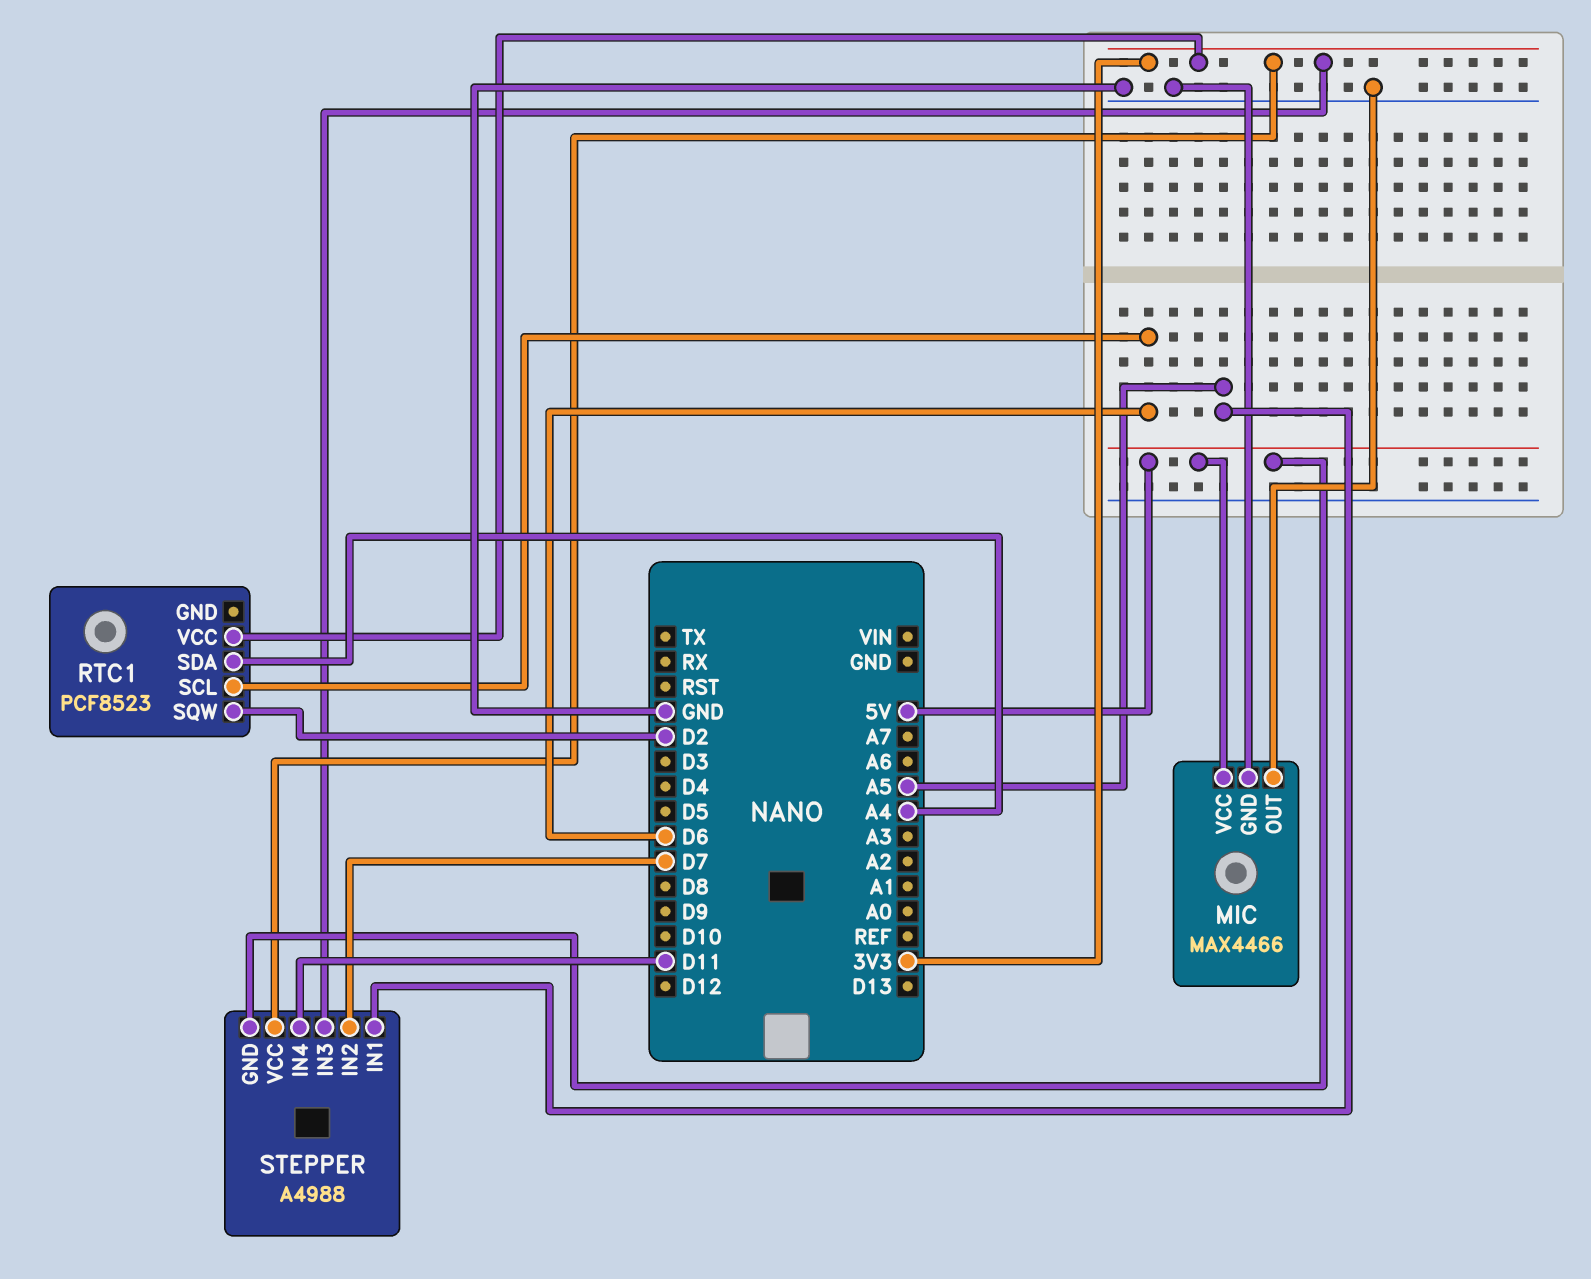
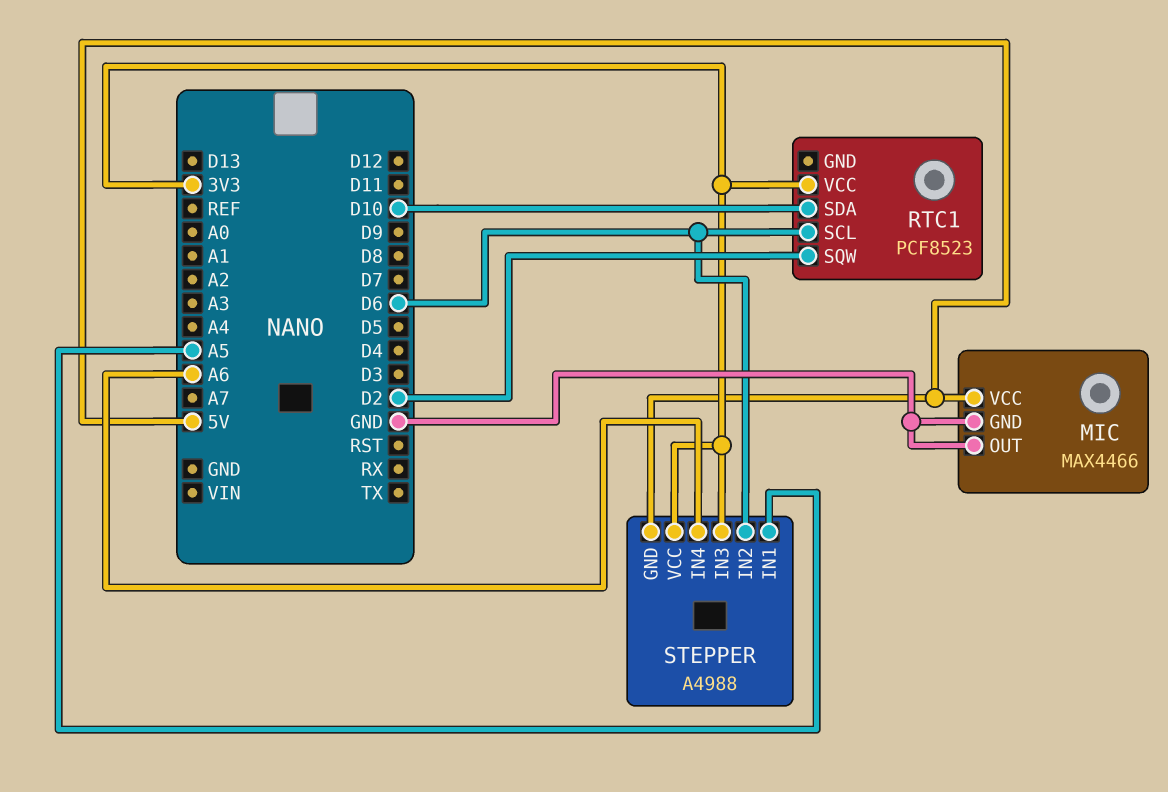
RTC1 pin SDA: A4 -> D10
STEPPER pin IN2: D7 -> D6
STEPPER pin IN4: D11 -> A6

